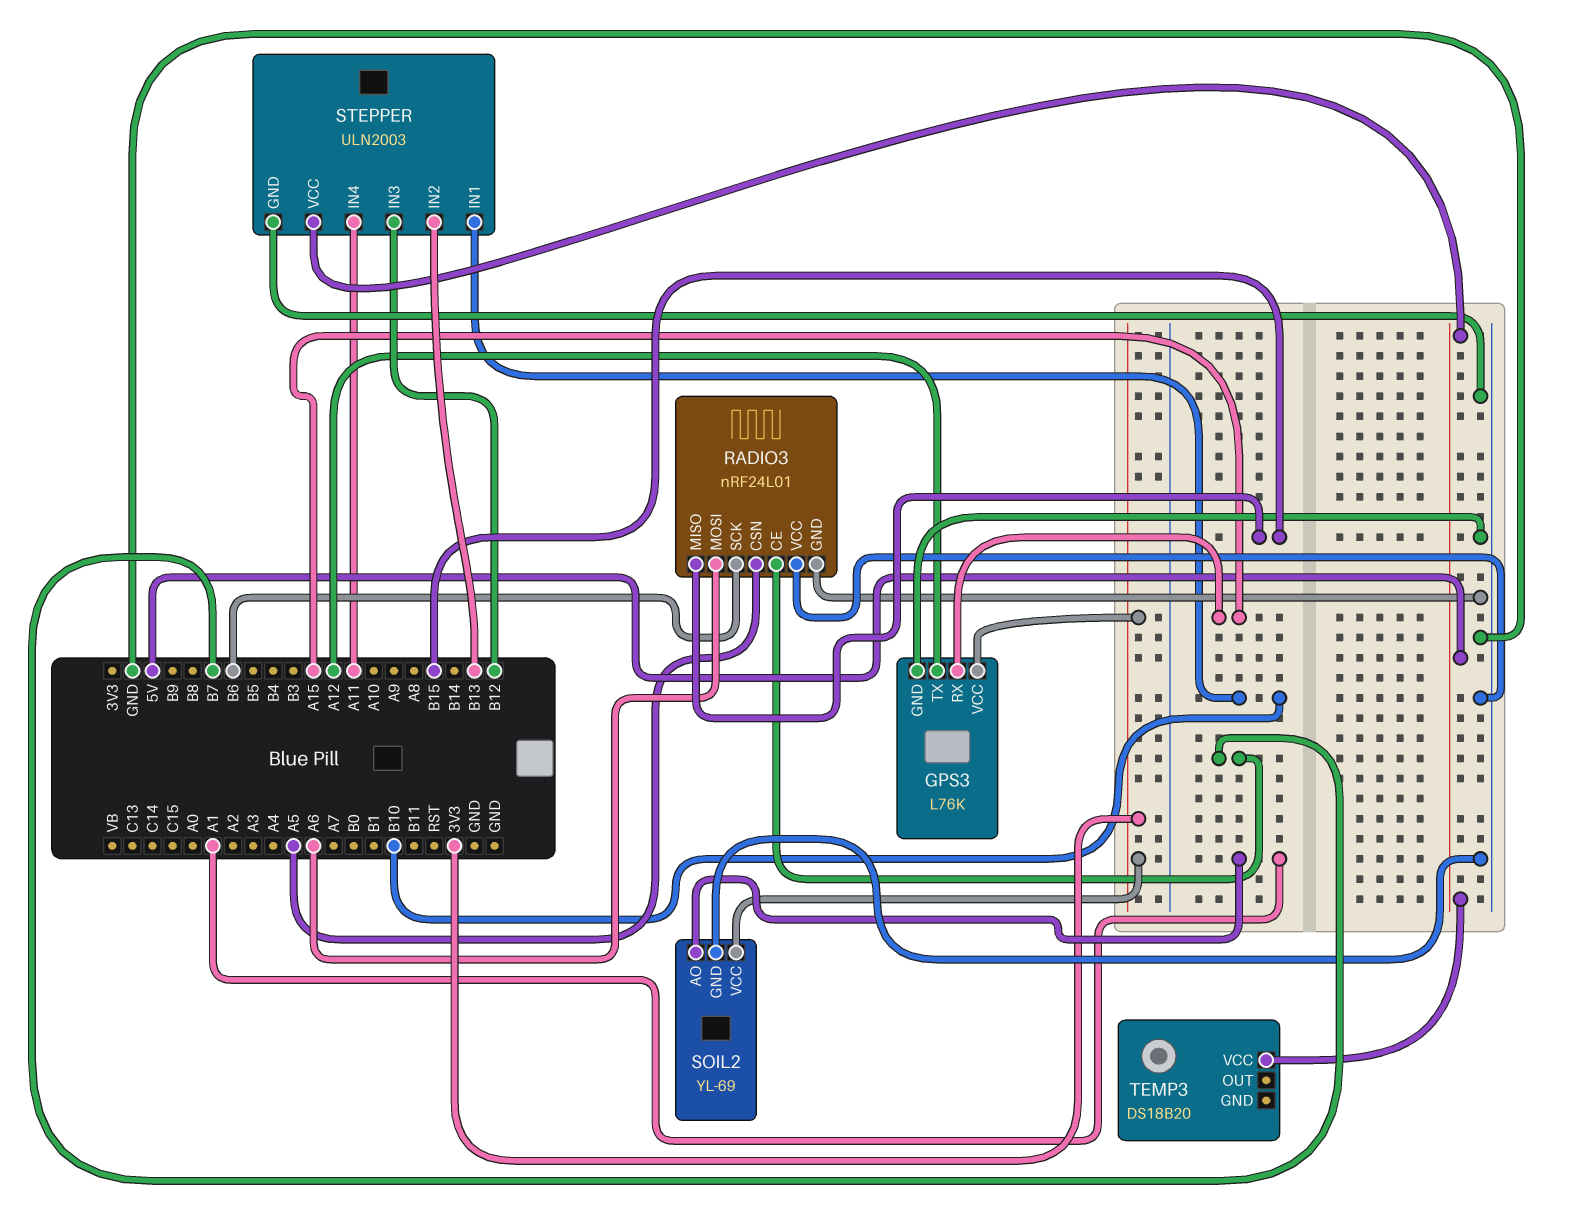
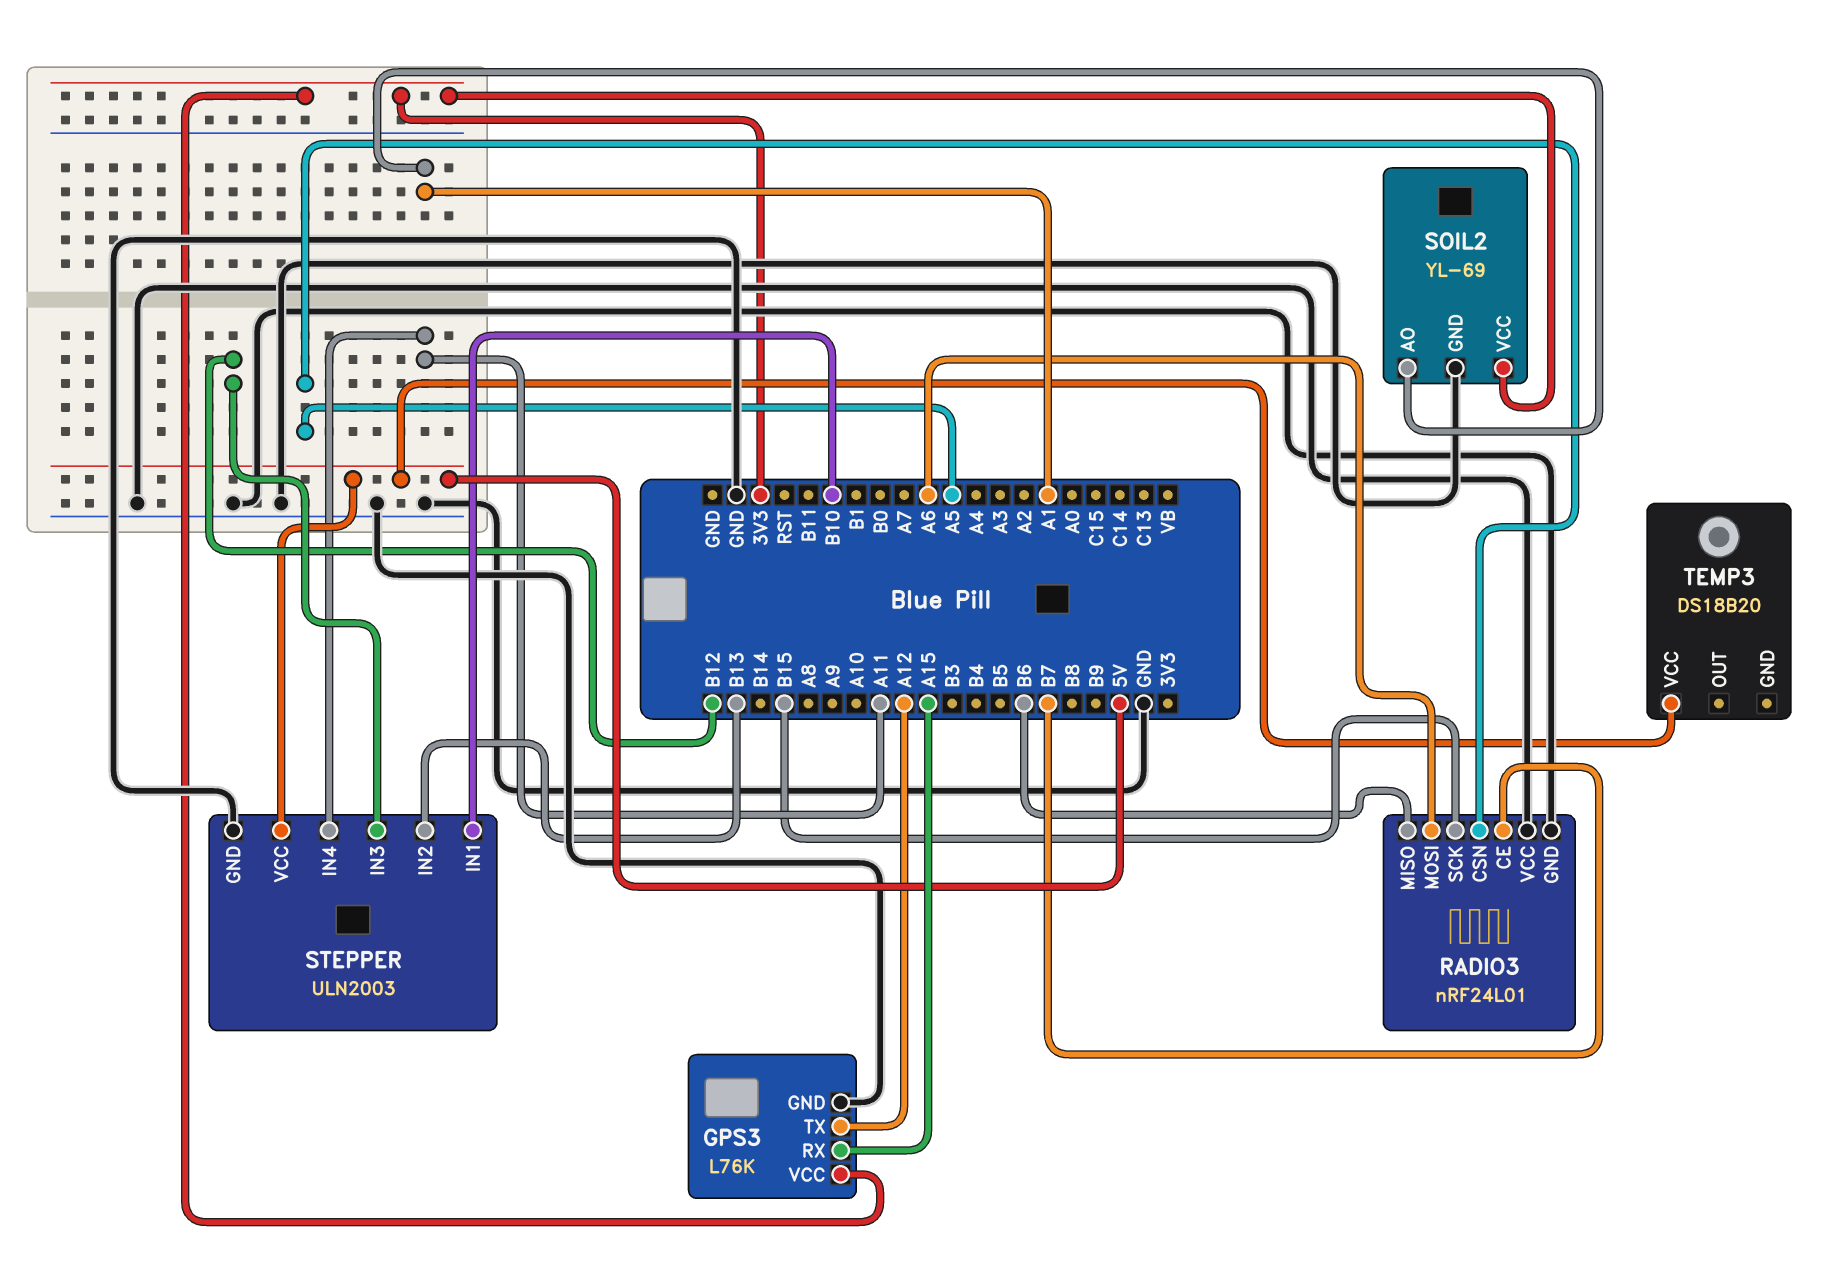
RADIO3 pin MISO: B15 -> B6
RADIO3 pin SCK: B6 -> B15

